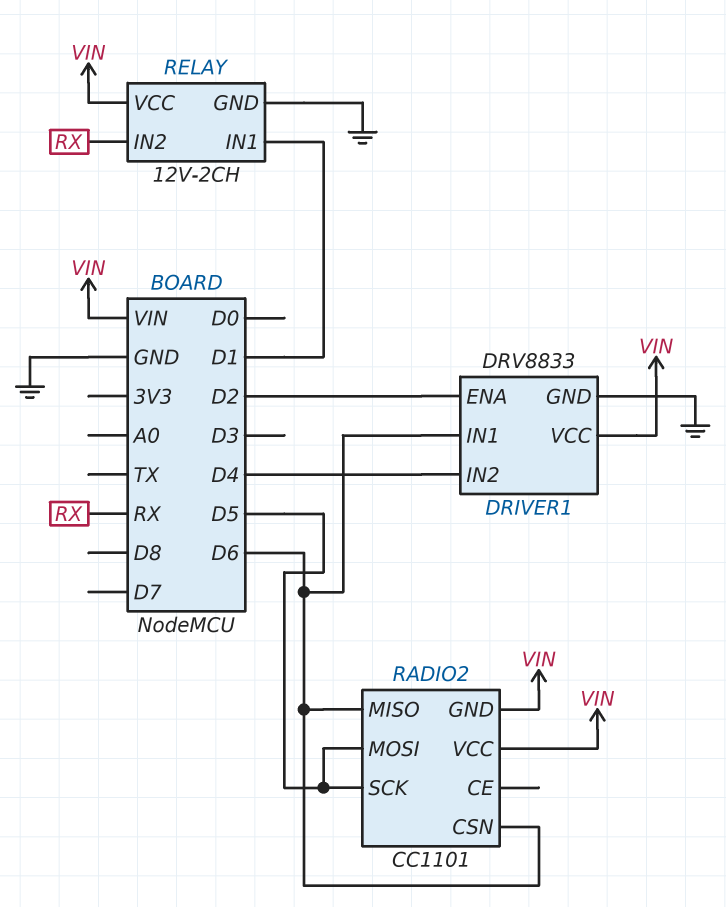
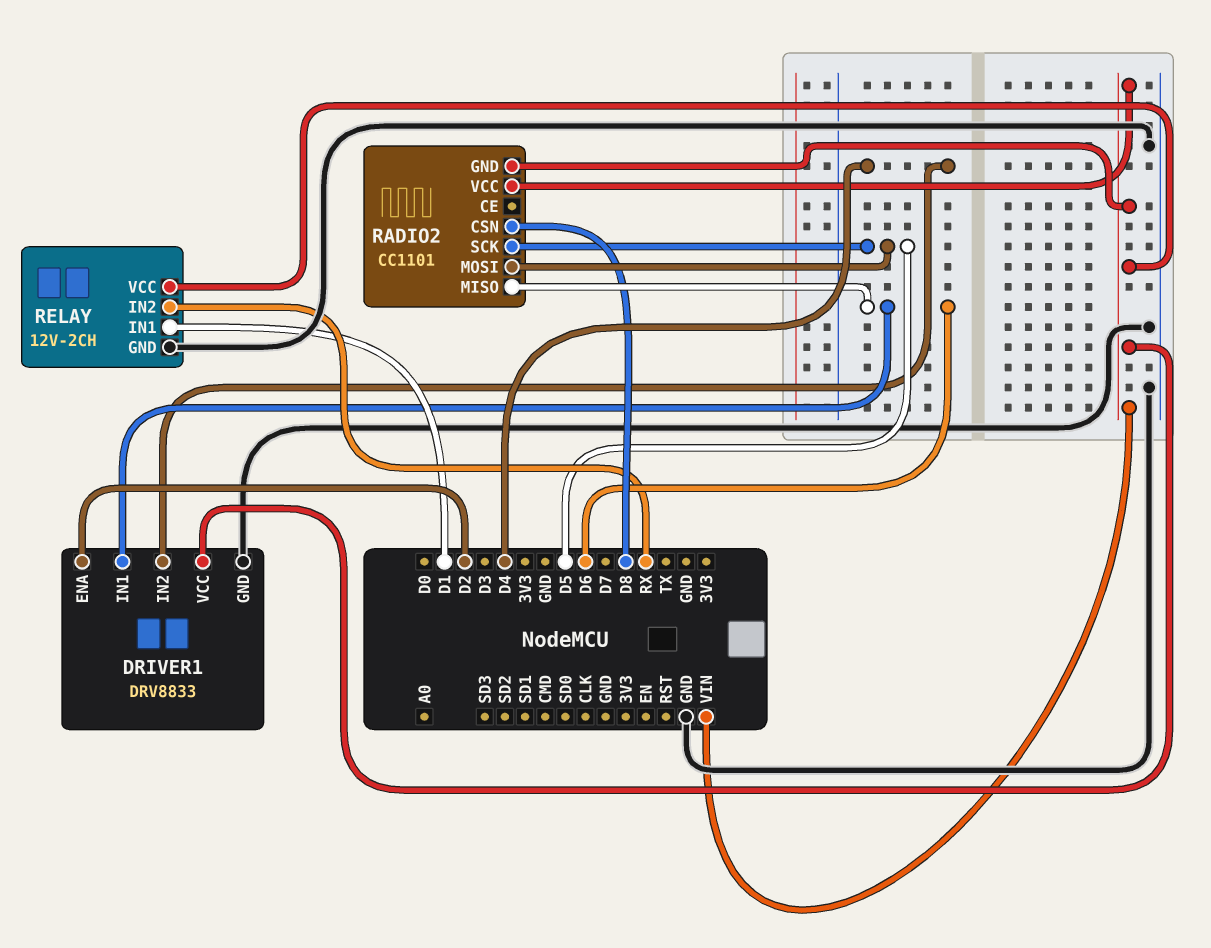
RADIO2 pin CSN: D6 -> D8

